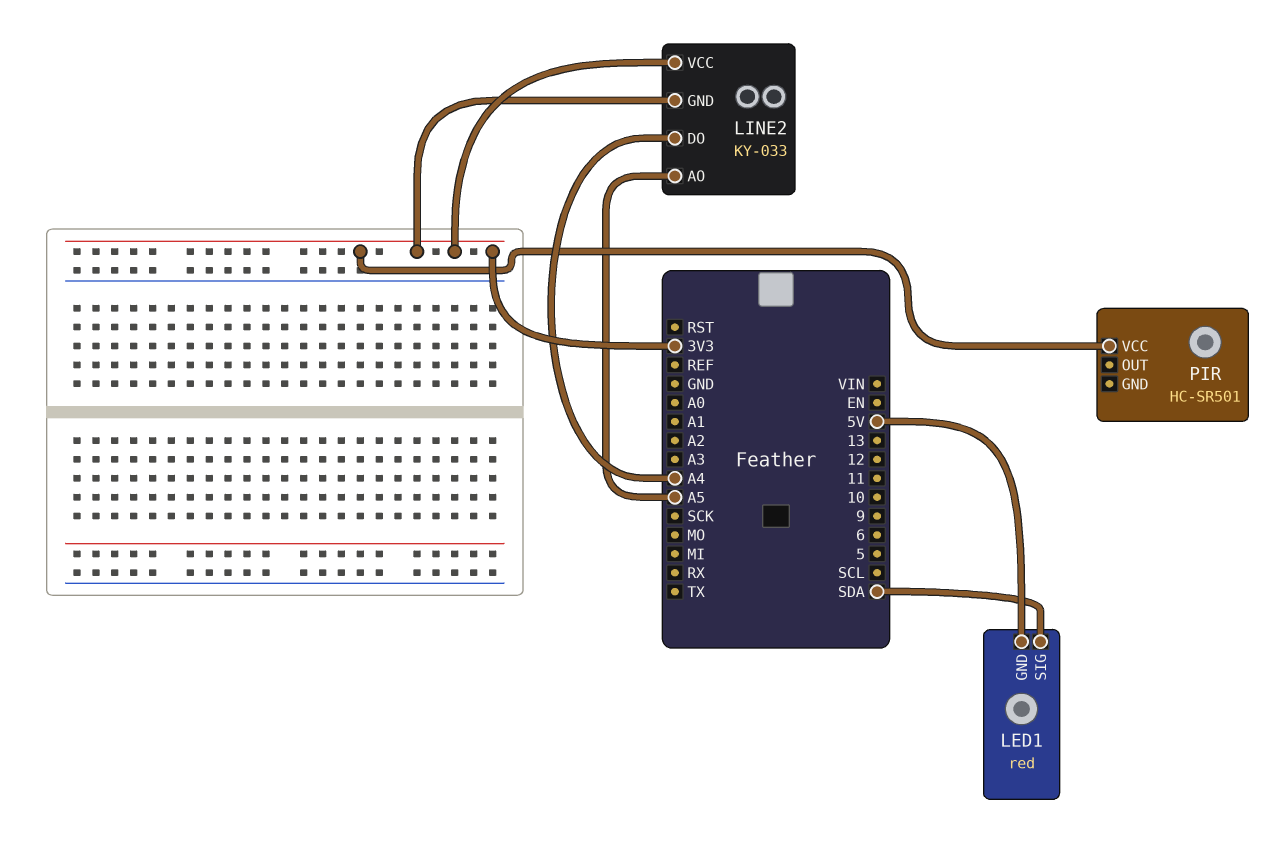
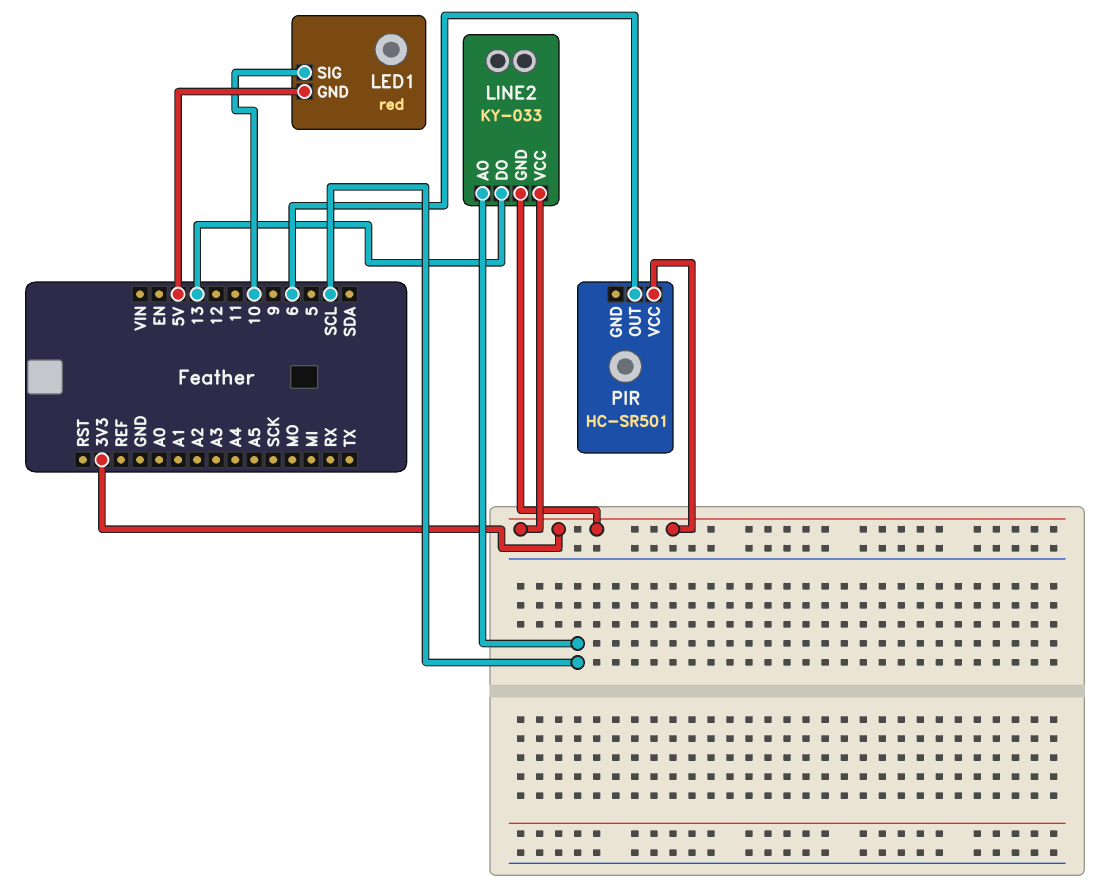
LED1 pin SIG: SDA -> 10
LINE2 pin AO: A5 -> SCL
LINE2 pin DO: A4 -> 13
PIR pin OUT: none -> 6

